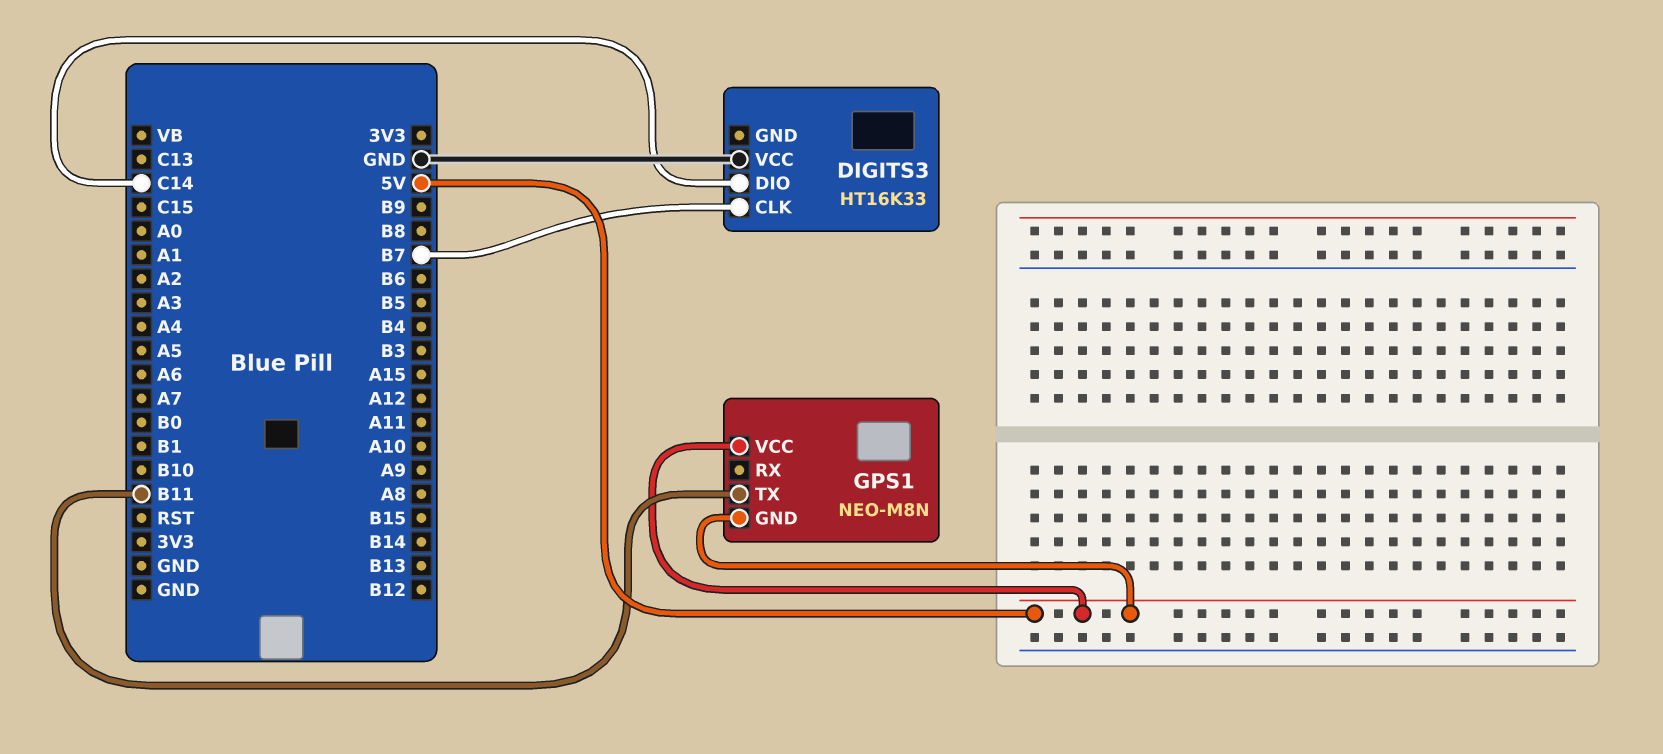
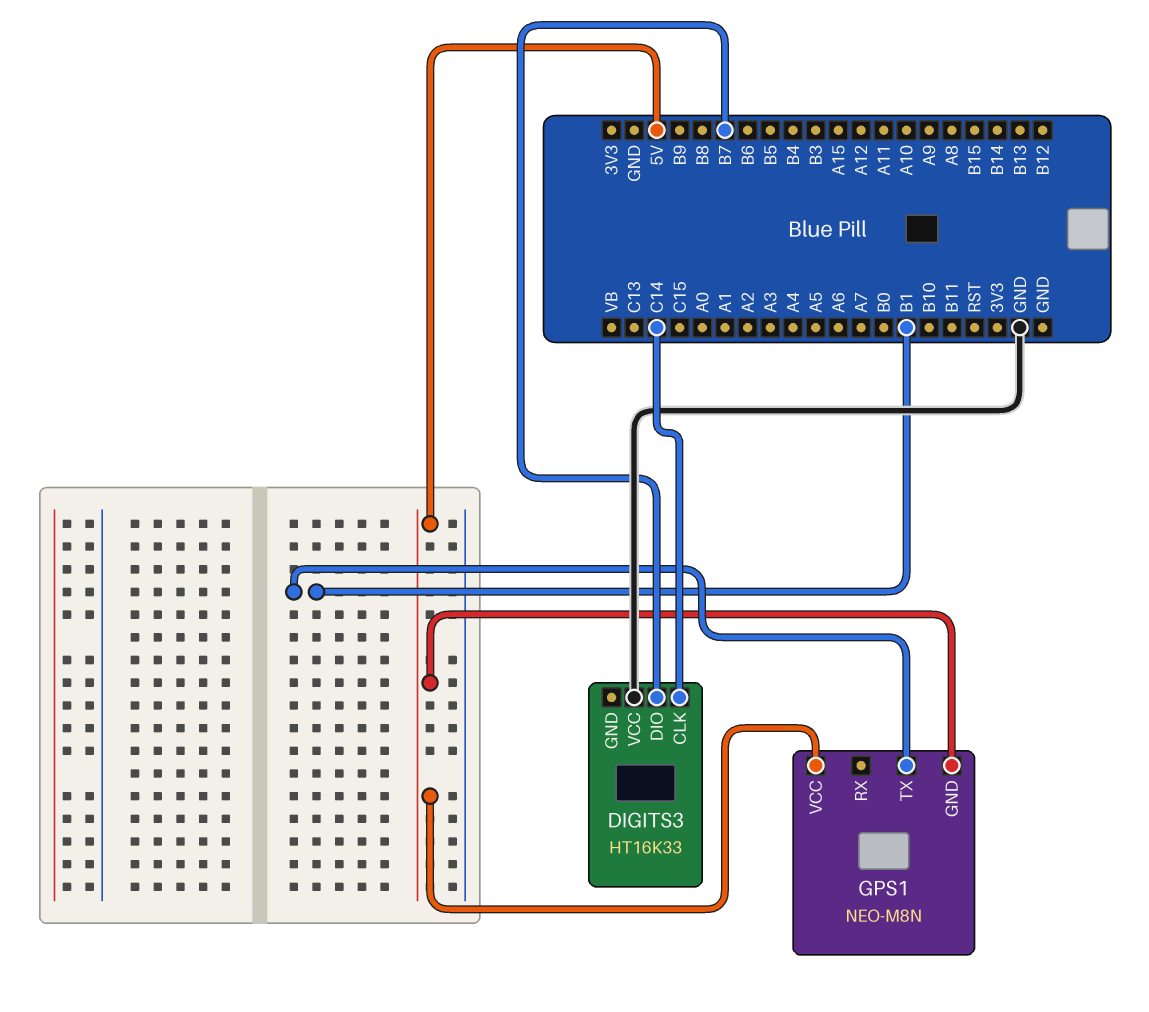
DIGITS3 pin CLK: B7 -> C14
DIGITS3 pin DIO: C14 -> B7
GPS1 pin TX: B11 -> B1

